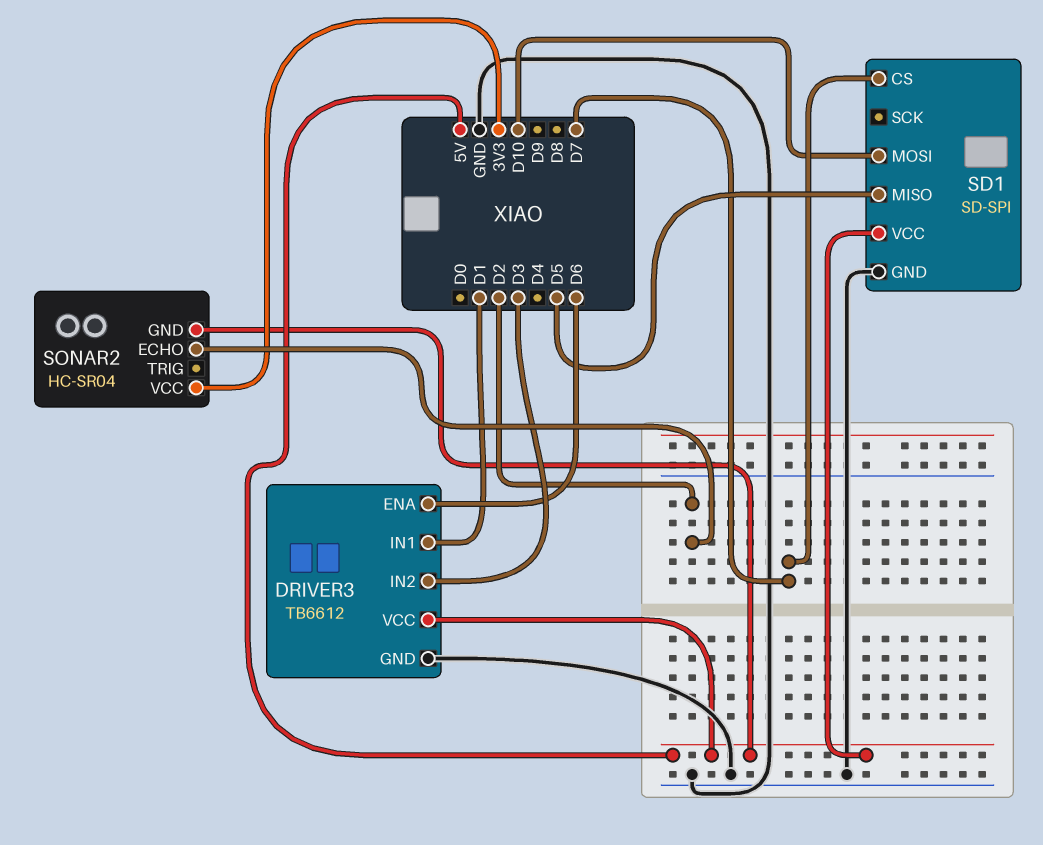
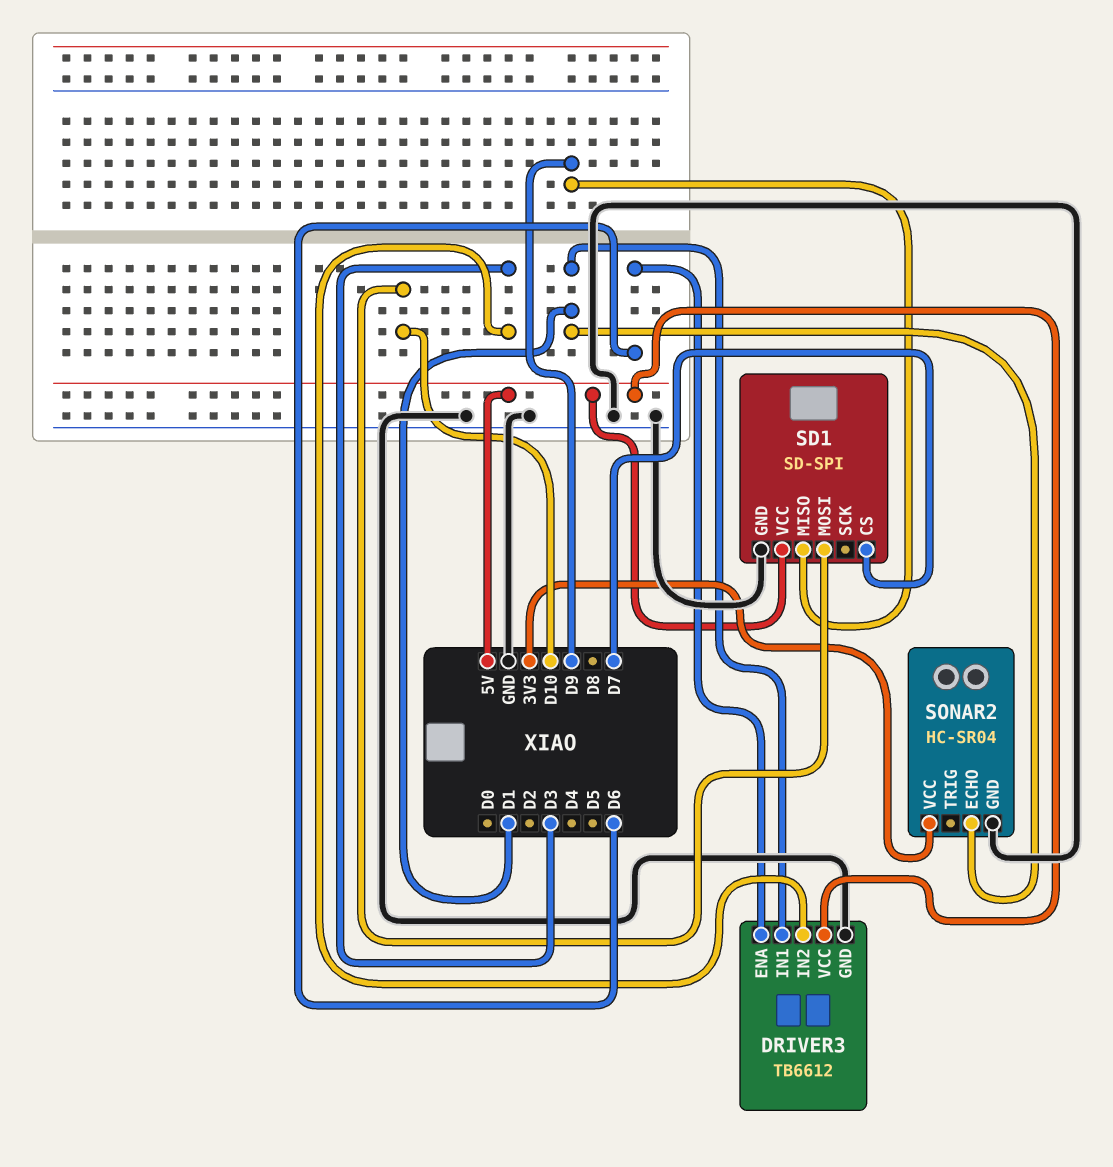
SD1 pin MISO: D5 -> D9
SONAR2 pin ECHO: D2 -> D1
SONAR2 pin GND: 5V -> GND

